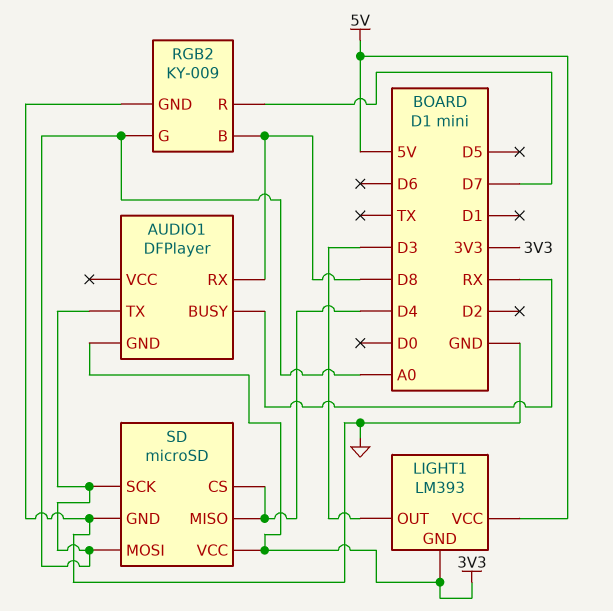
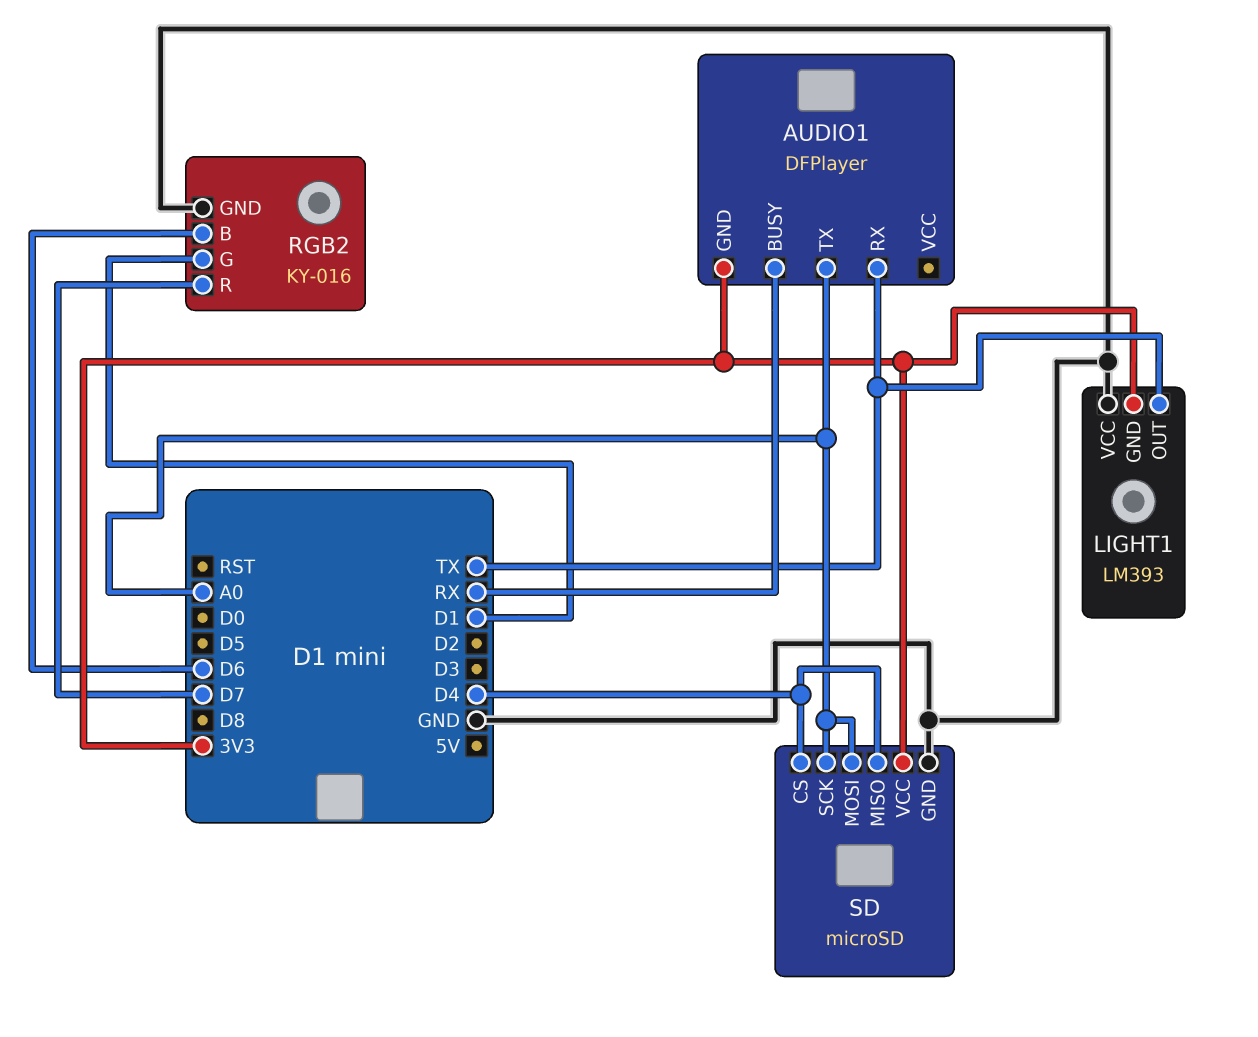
AUDIO1 pin RX: D8 -> TX
LIGHT1 pin OUT: D3 -> TX
LIGHT1 pin VCC: 5V -> GND
RGB2: KY-009 -> KY-016
RGB2 pin B: D8 -> D6
RGB2 pin G: A0 -> D1

